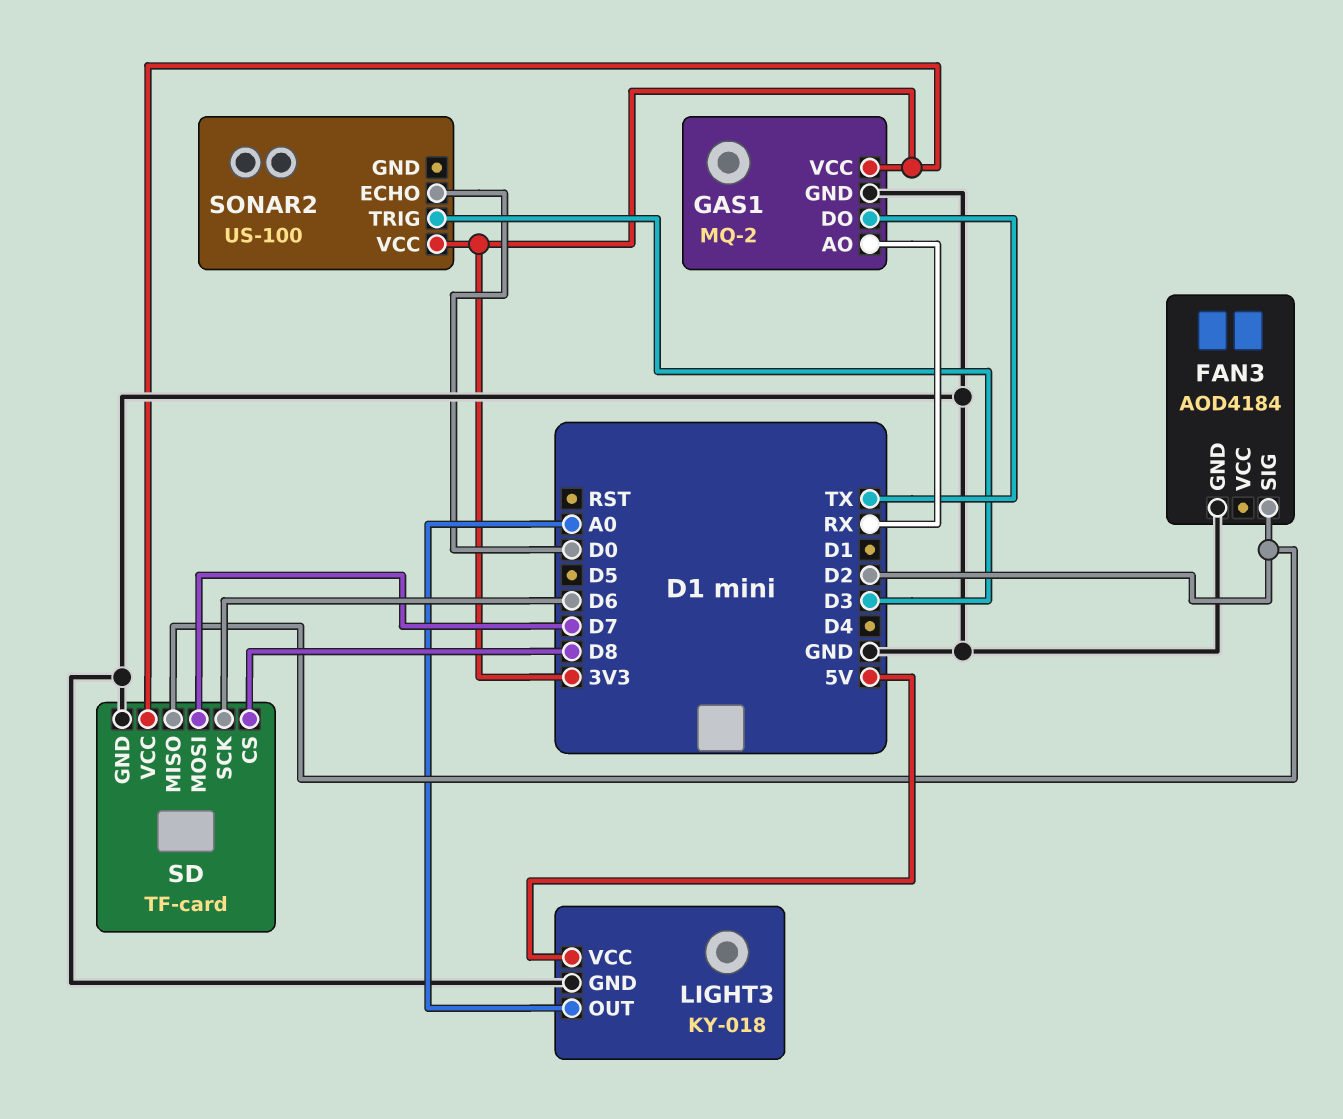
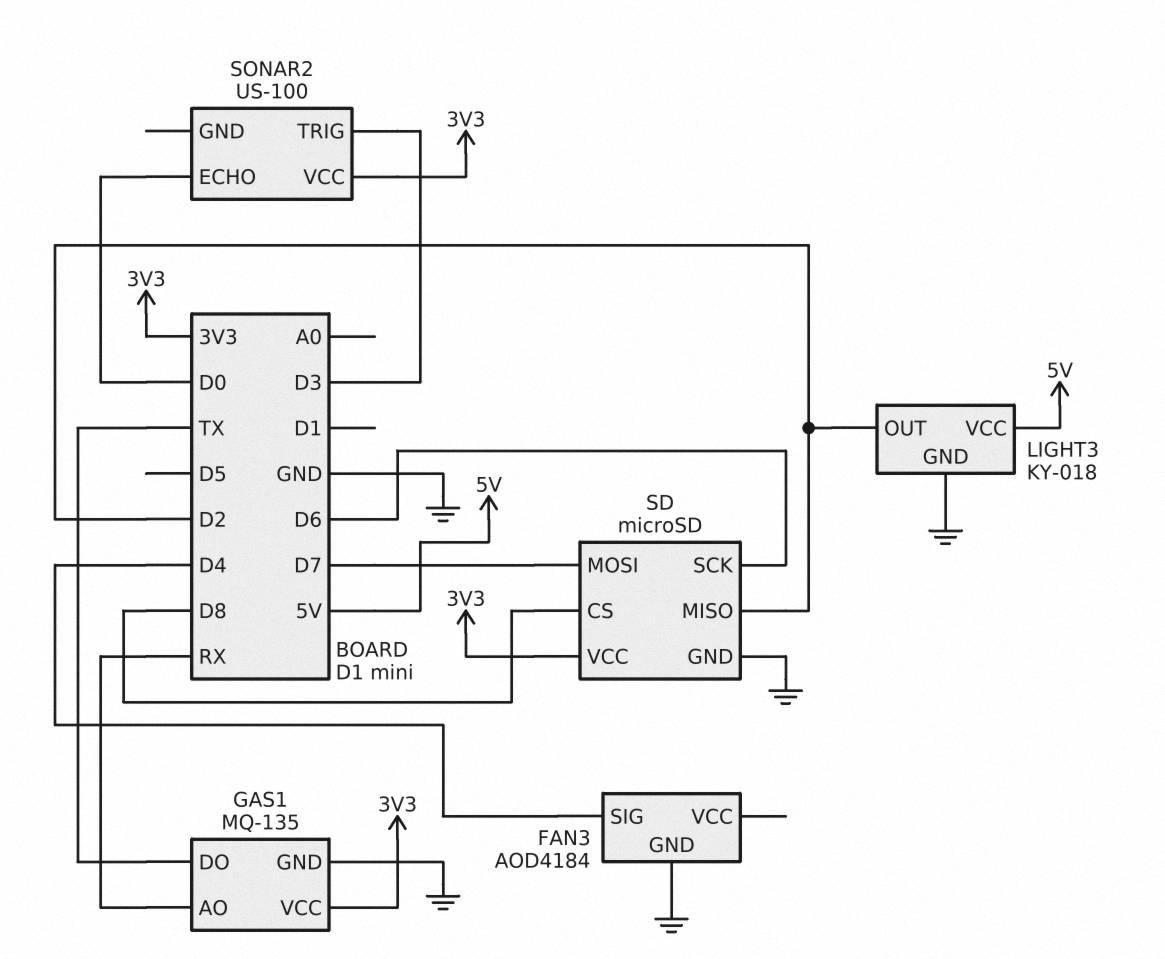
FAN3 pin SIG: D2 -> D4
GAS1: MQ-2 -> MQ-135
LIGHT3 pin OUT: A0 -> D2
SD: TF-card -> microSD

